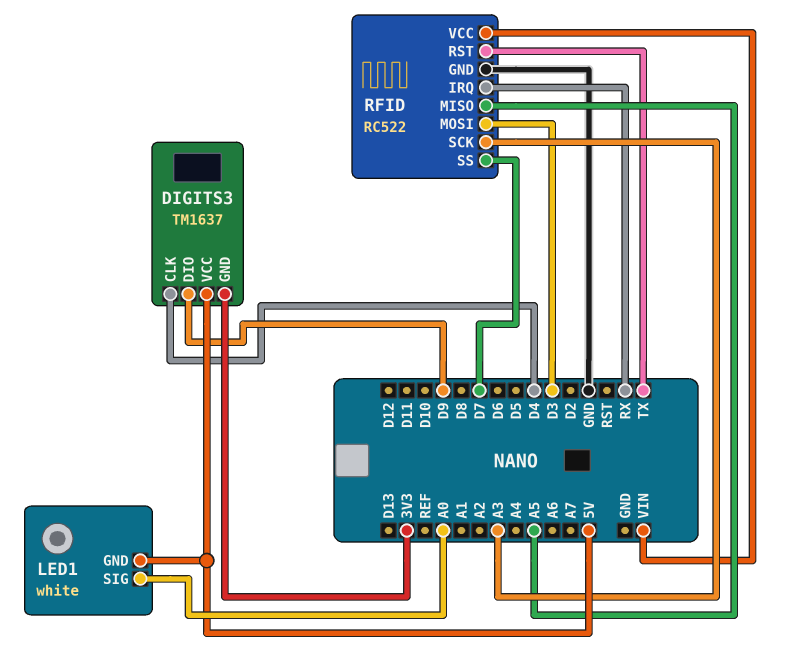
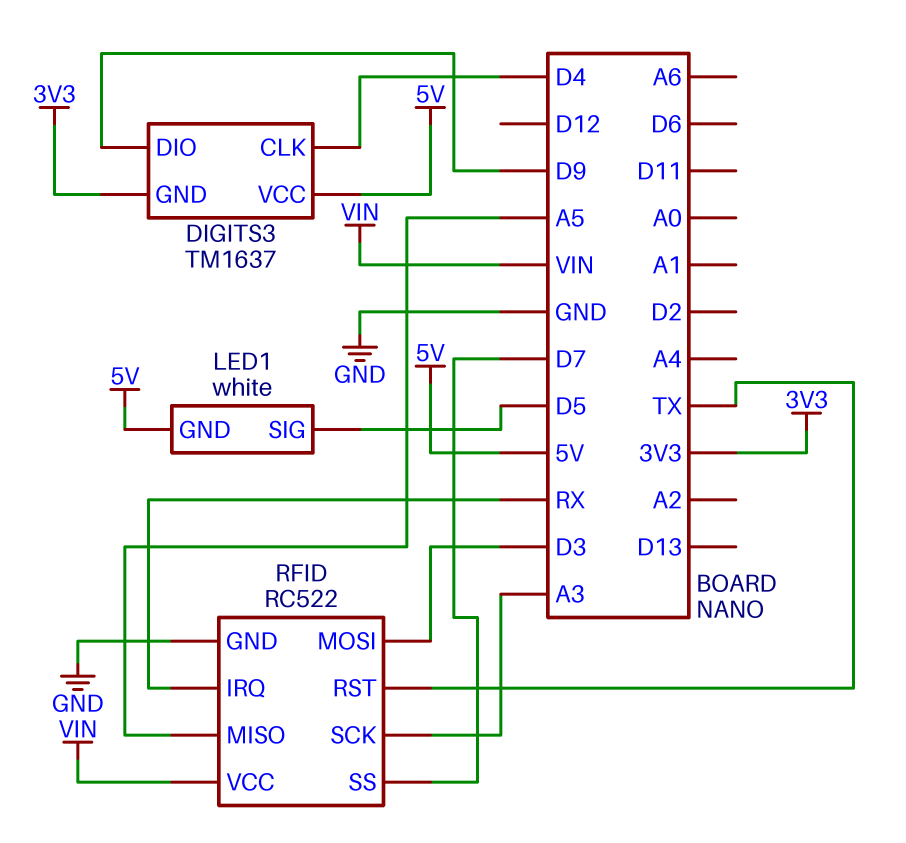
LED1 pin SIG: A0 -> D5

